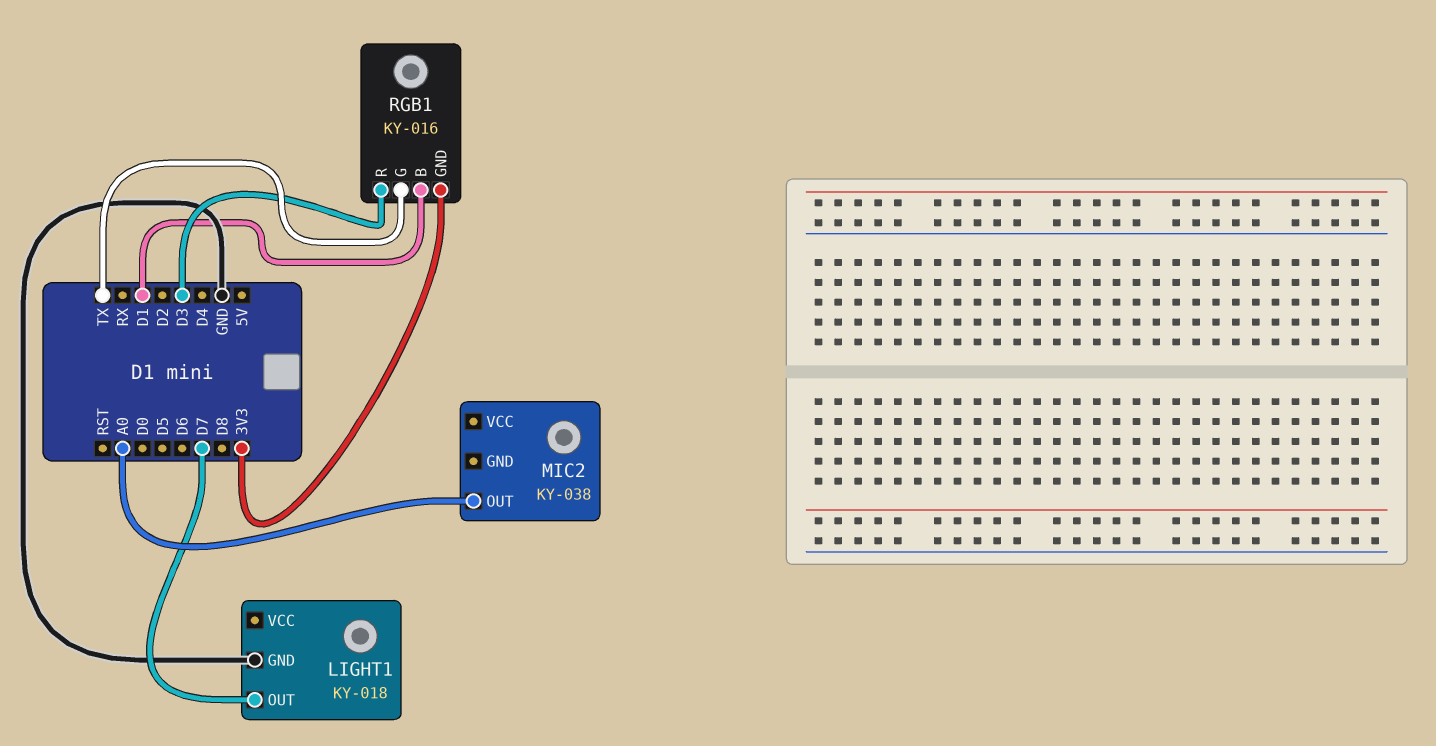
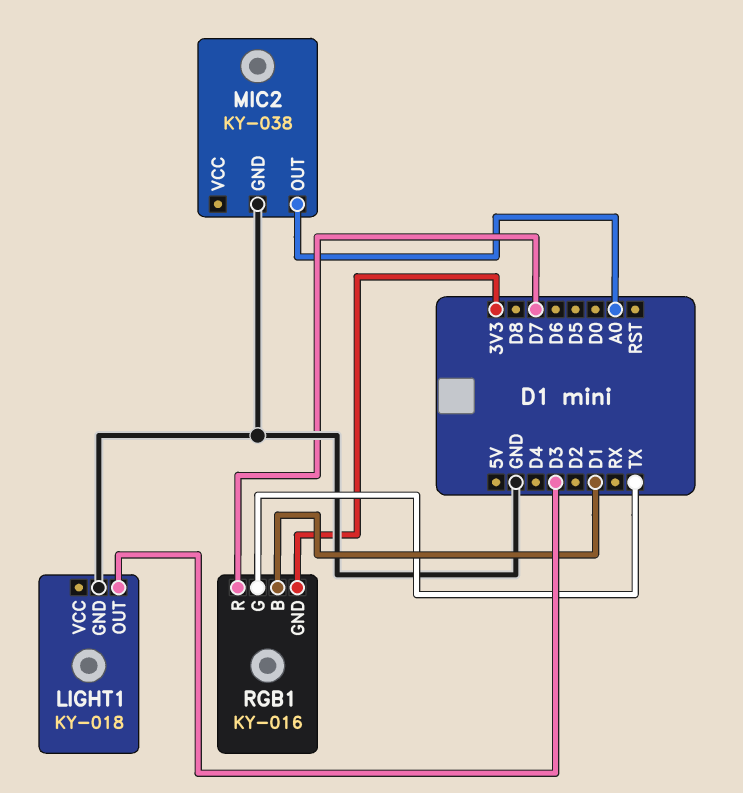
LIGHT1 pin OUT: D7 -> D3
MIC2 pin GND: none -> GND
RGB1 pin R: D3 -> D7

